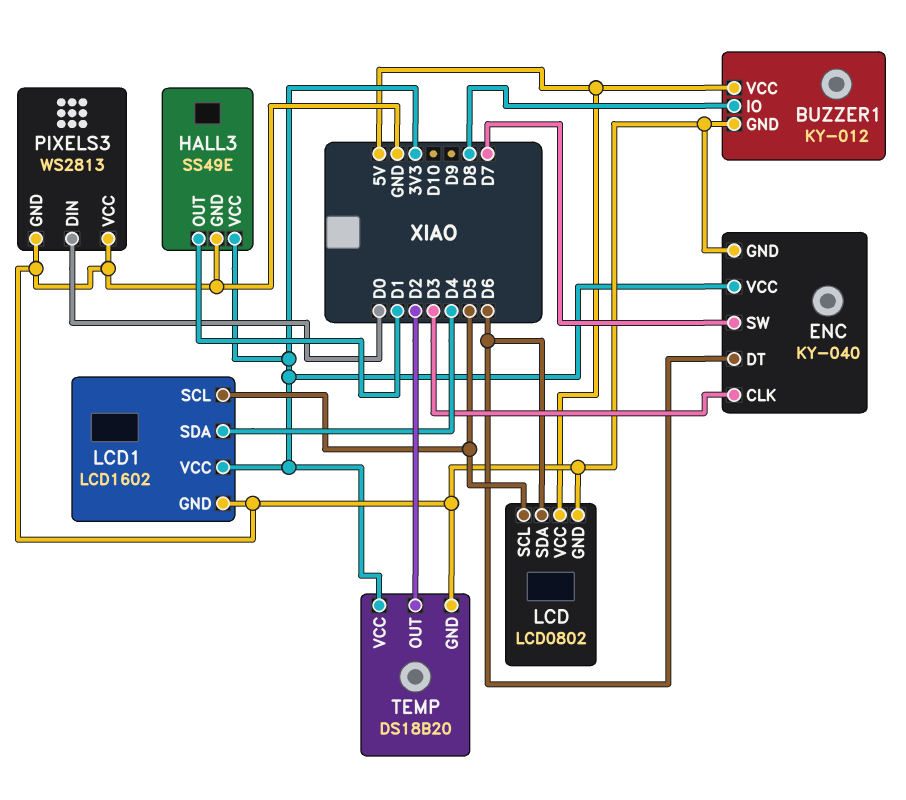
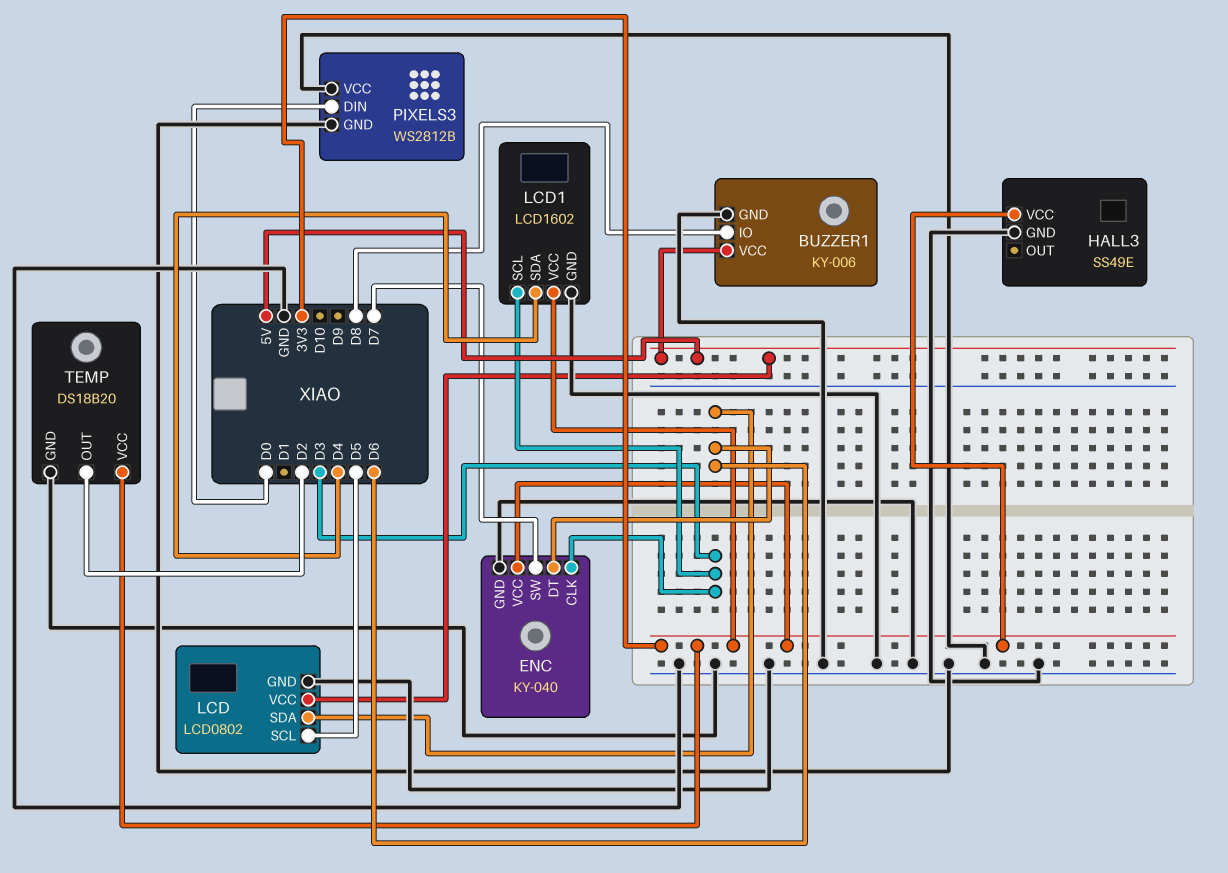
BUZZER1: KY-012 -> KY-006
HALL3 pin OUT: D1 -> none
LCD1 pin SCL: D5 -> D3
PIXELS3: WS2813 -> WS2812B

